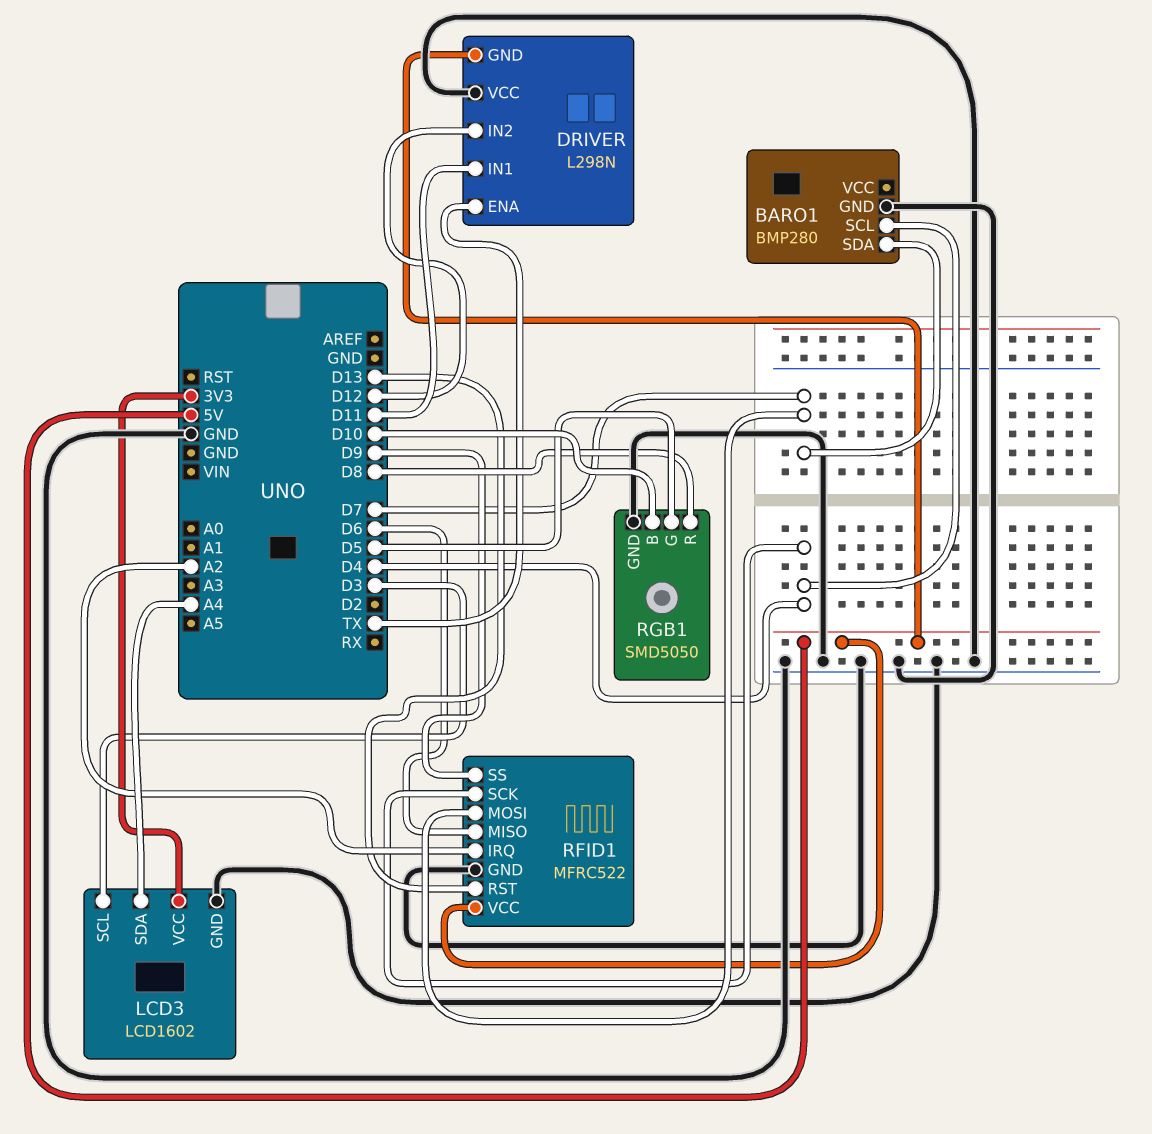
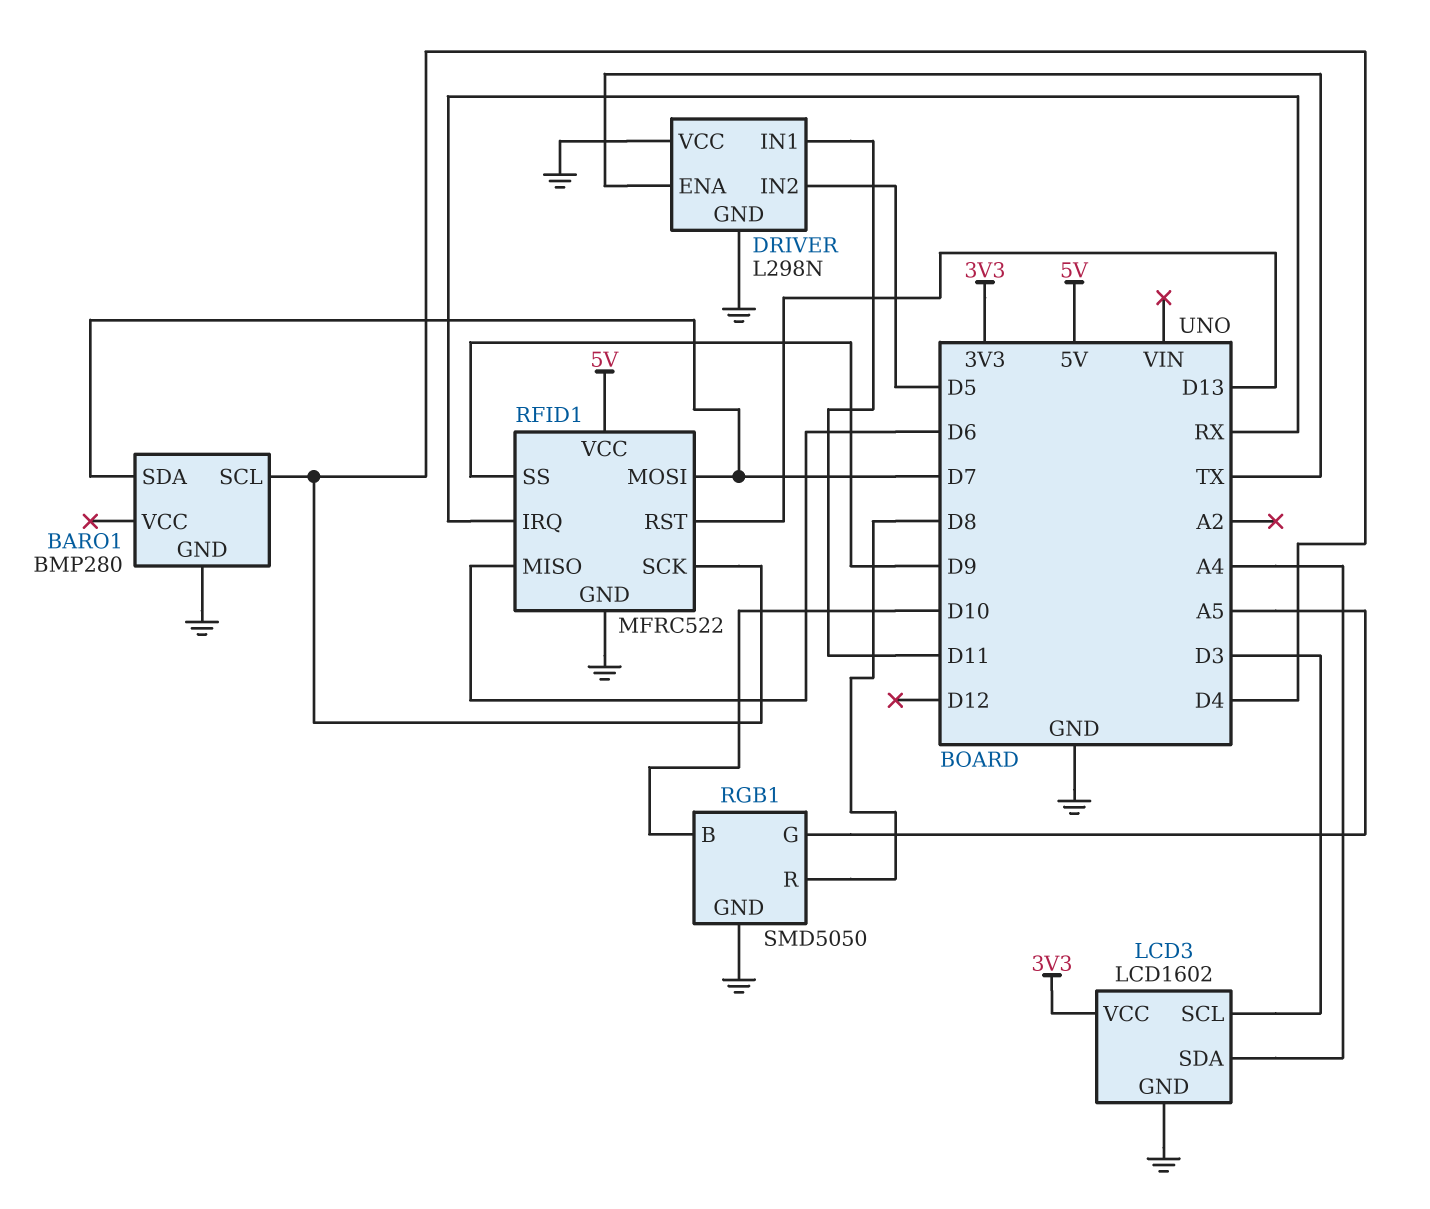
DRIVER pin GND: 5V -> GND
DRIVER pin IN2: D12 -> D5
RFID1 pin IRQ: A2 -> RX
RGB1 pin G: D5 -> A5

